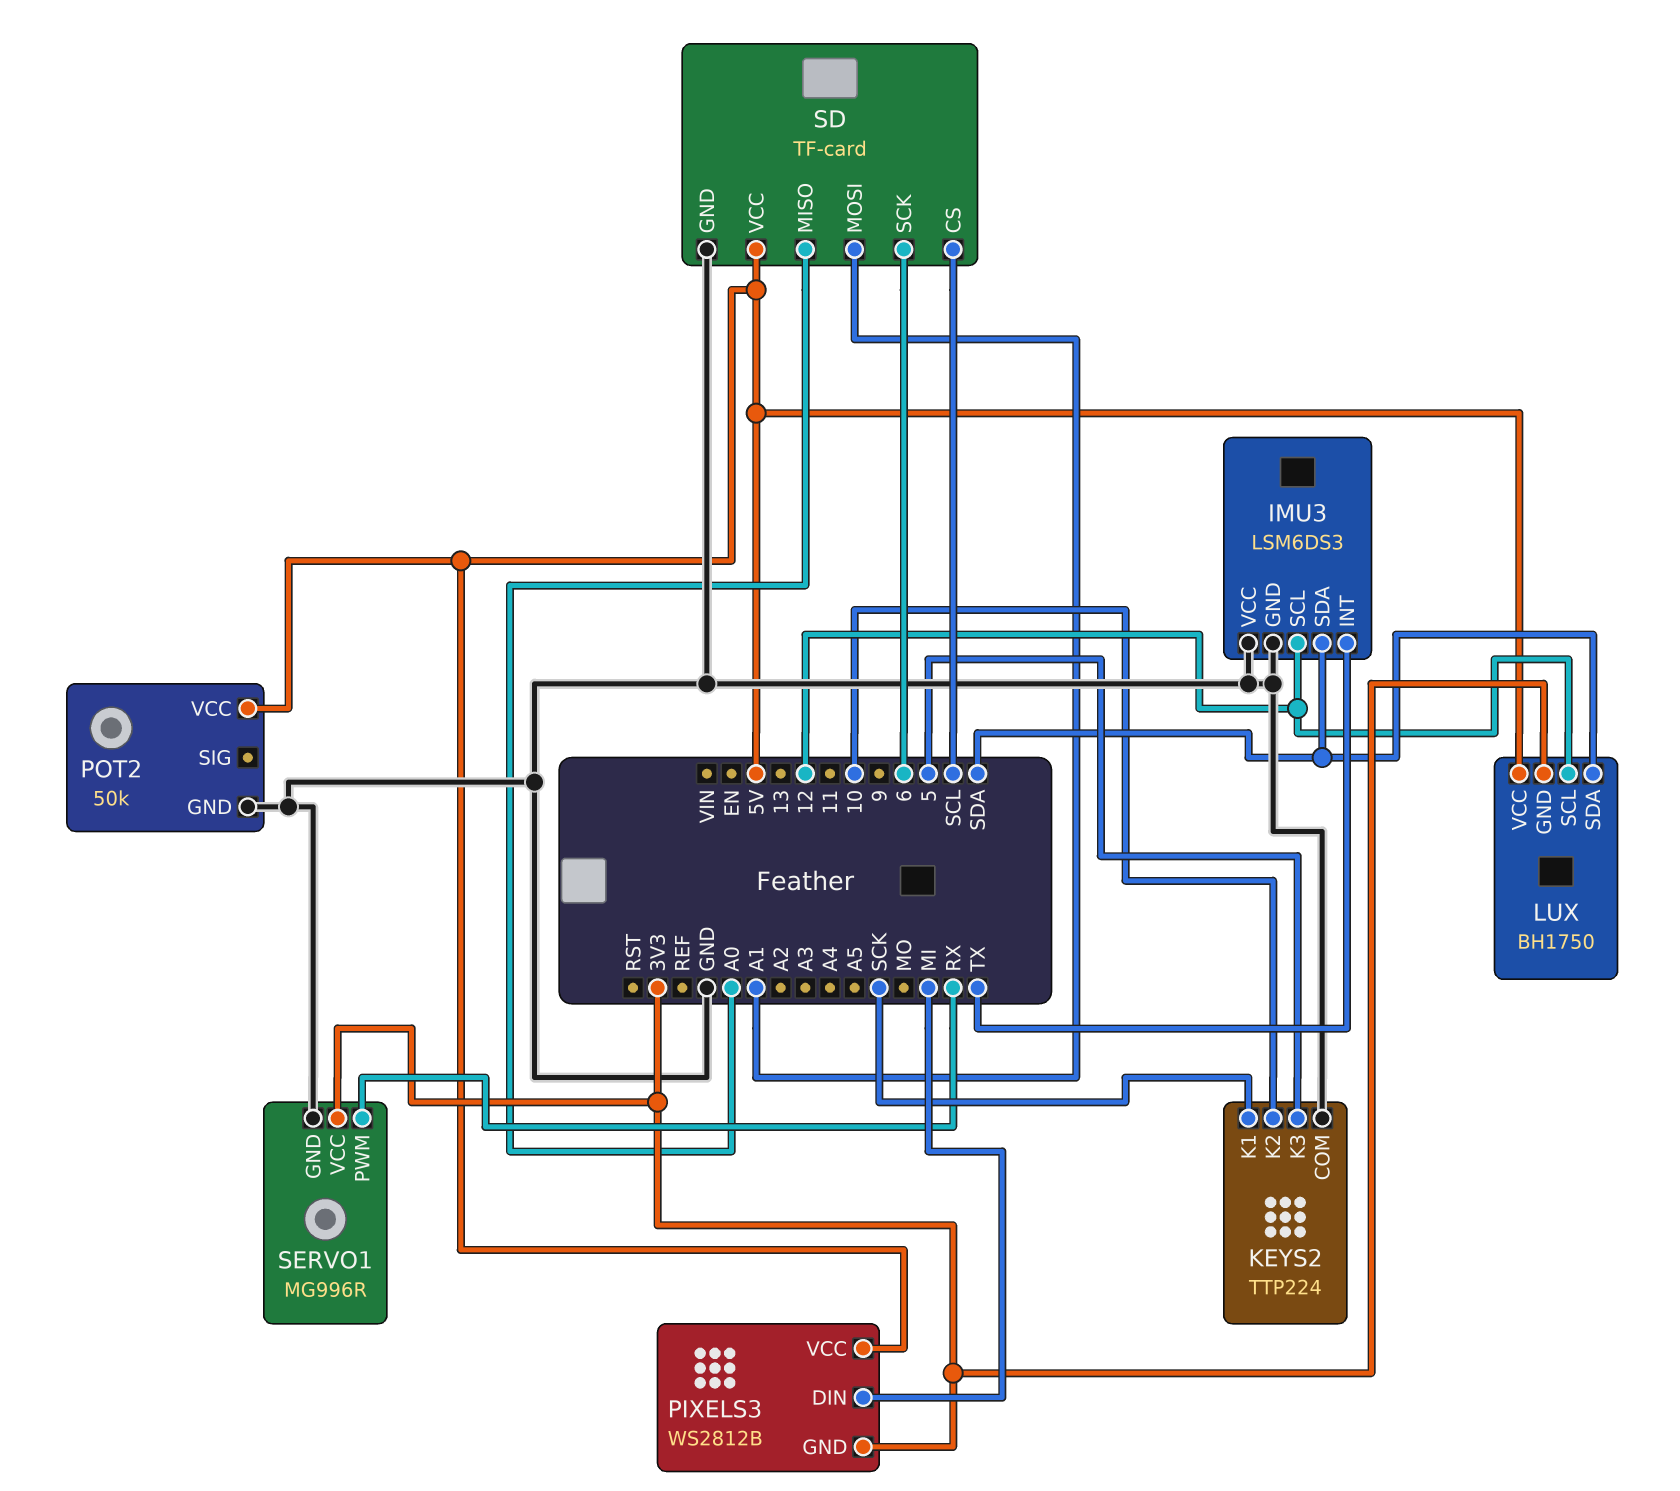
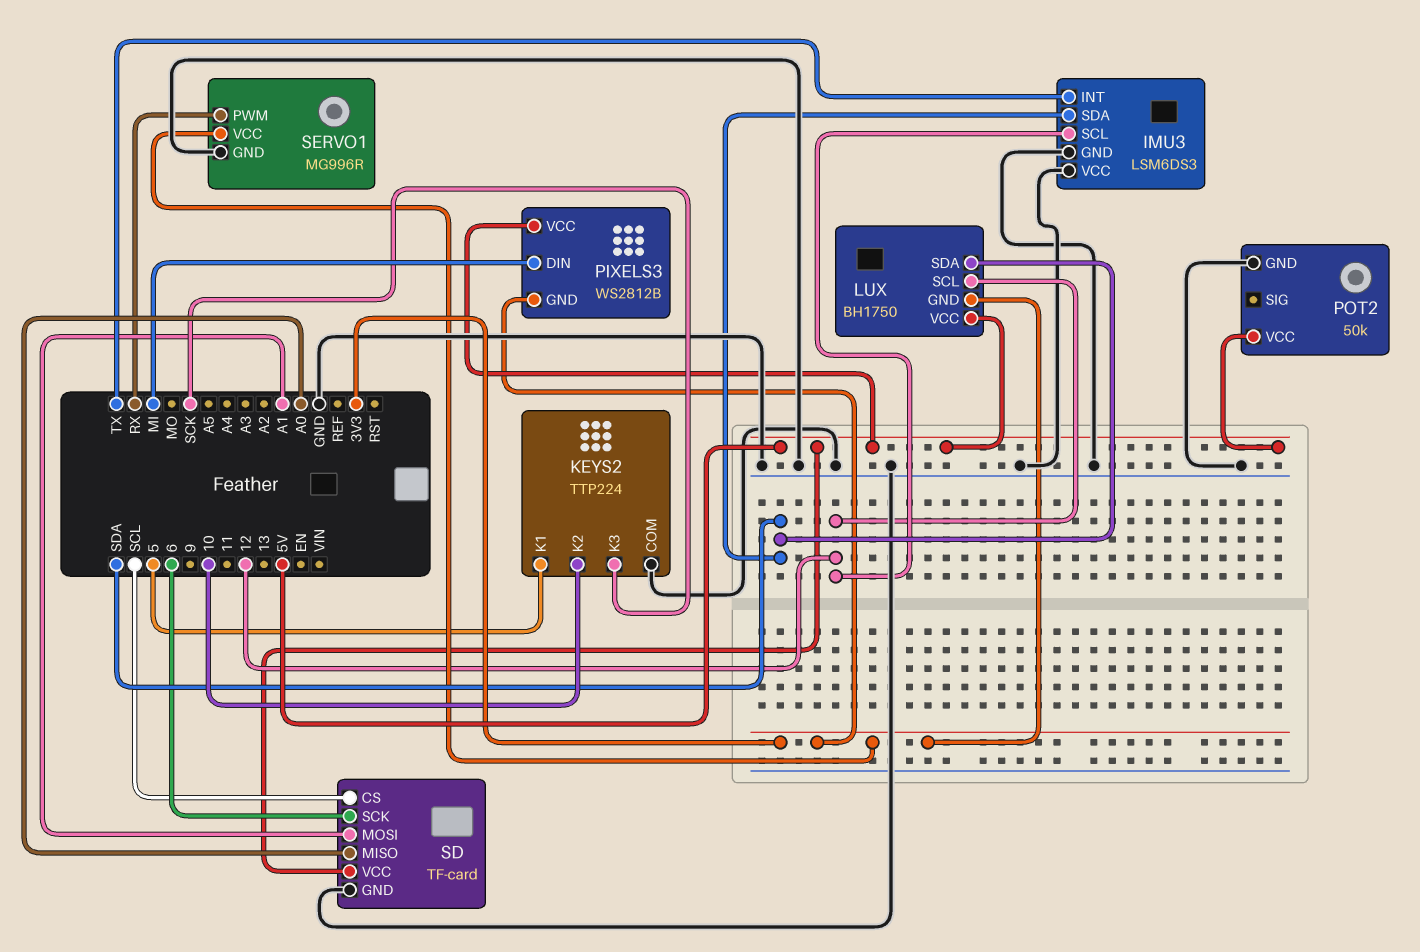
KEYS2 pin K1: SCK -> 5
KEYS2 pin K3: 5 -> SCK

